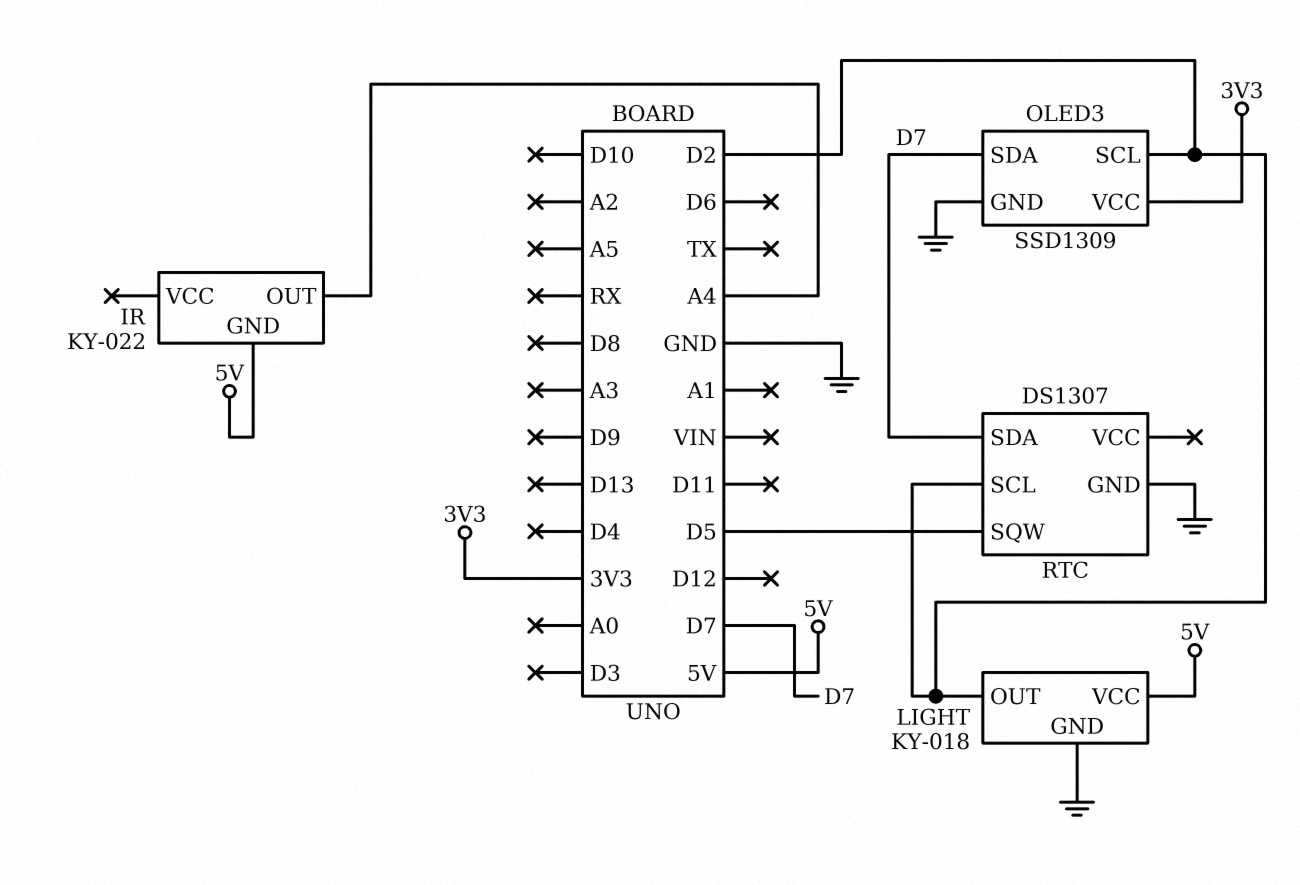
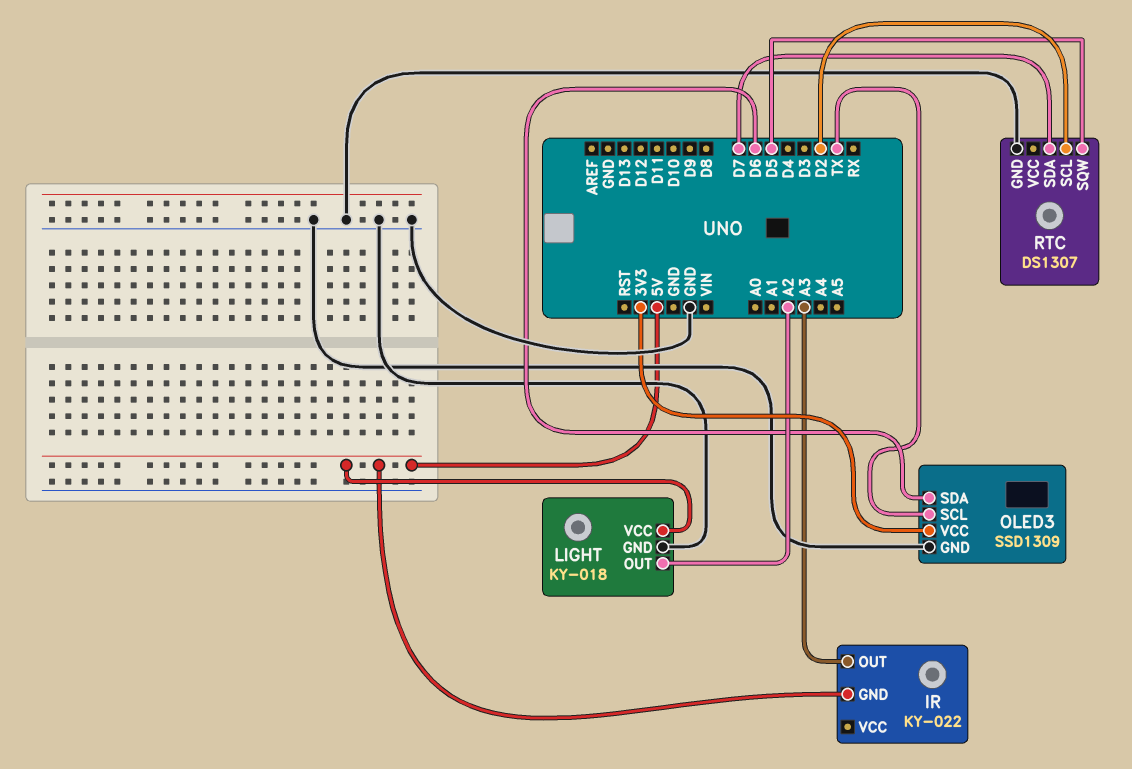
IR pin OUT: A4 -> A3
LIGHT pin OUT: D2 -> A2
OLED3 pin SCL: D2 -> TX
OLED3 pin SDA: D7 -> D6

